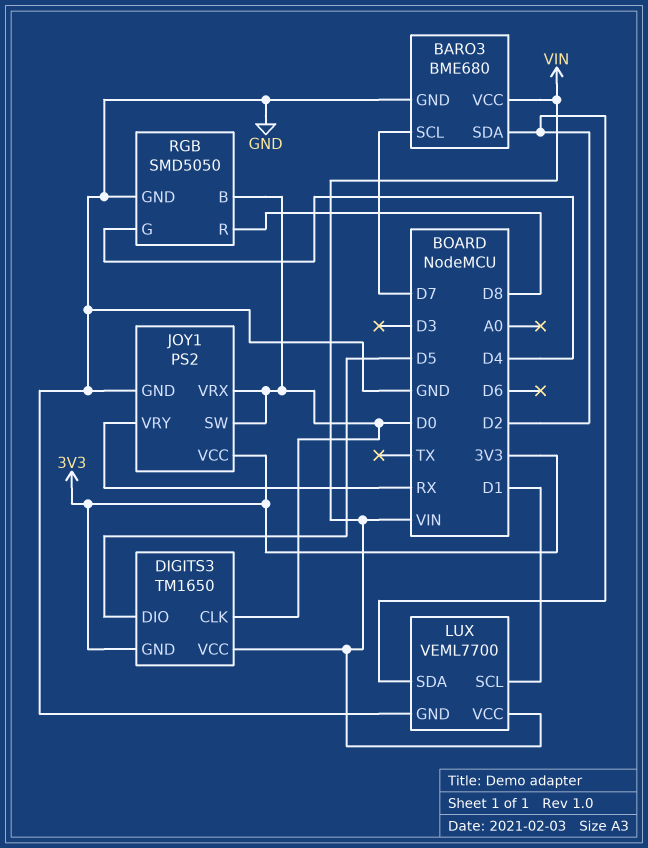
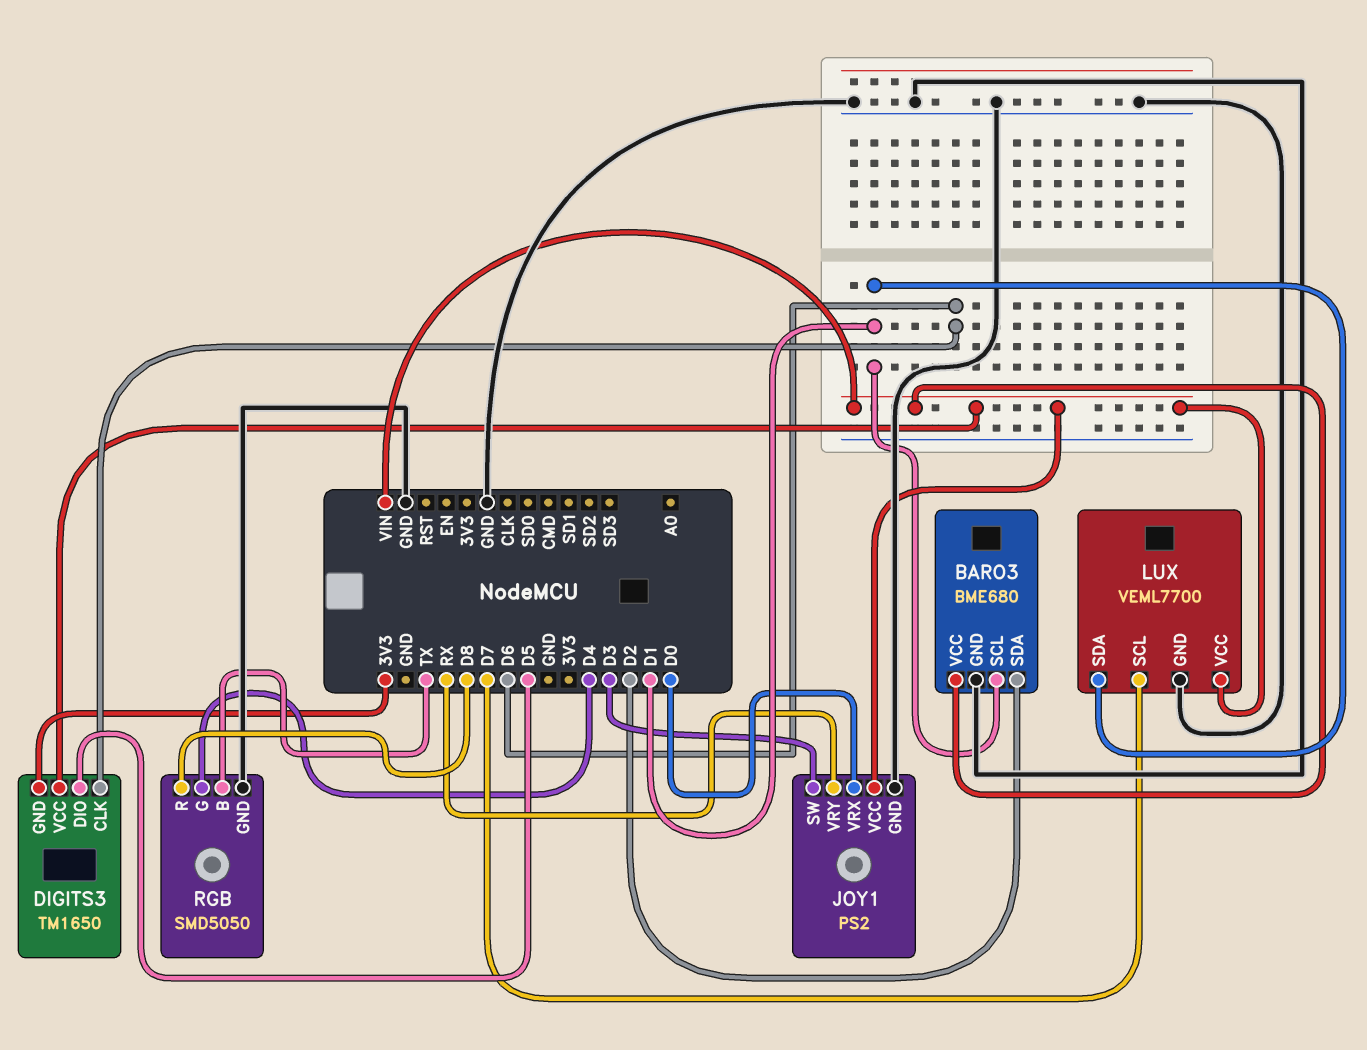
BARO3 pin SCL: D7 -> D1
DIGITS3 pin CLK: D0 -> D6
JOY1 pin SW: D0 -> D3
JOY1 pin VCC: 3V3 -> VIN
LUX pin SCL: D1 -> D7
LUX pin SDA: D2 -> D1
RGB pin B: D0 -> TX

